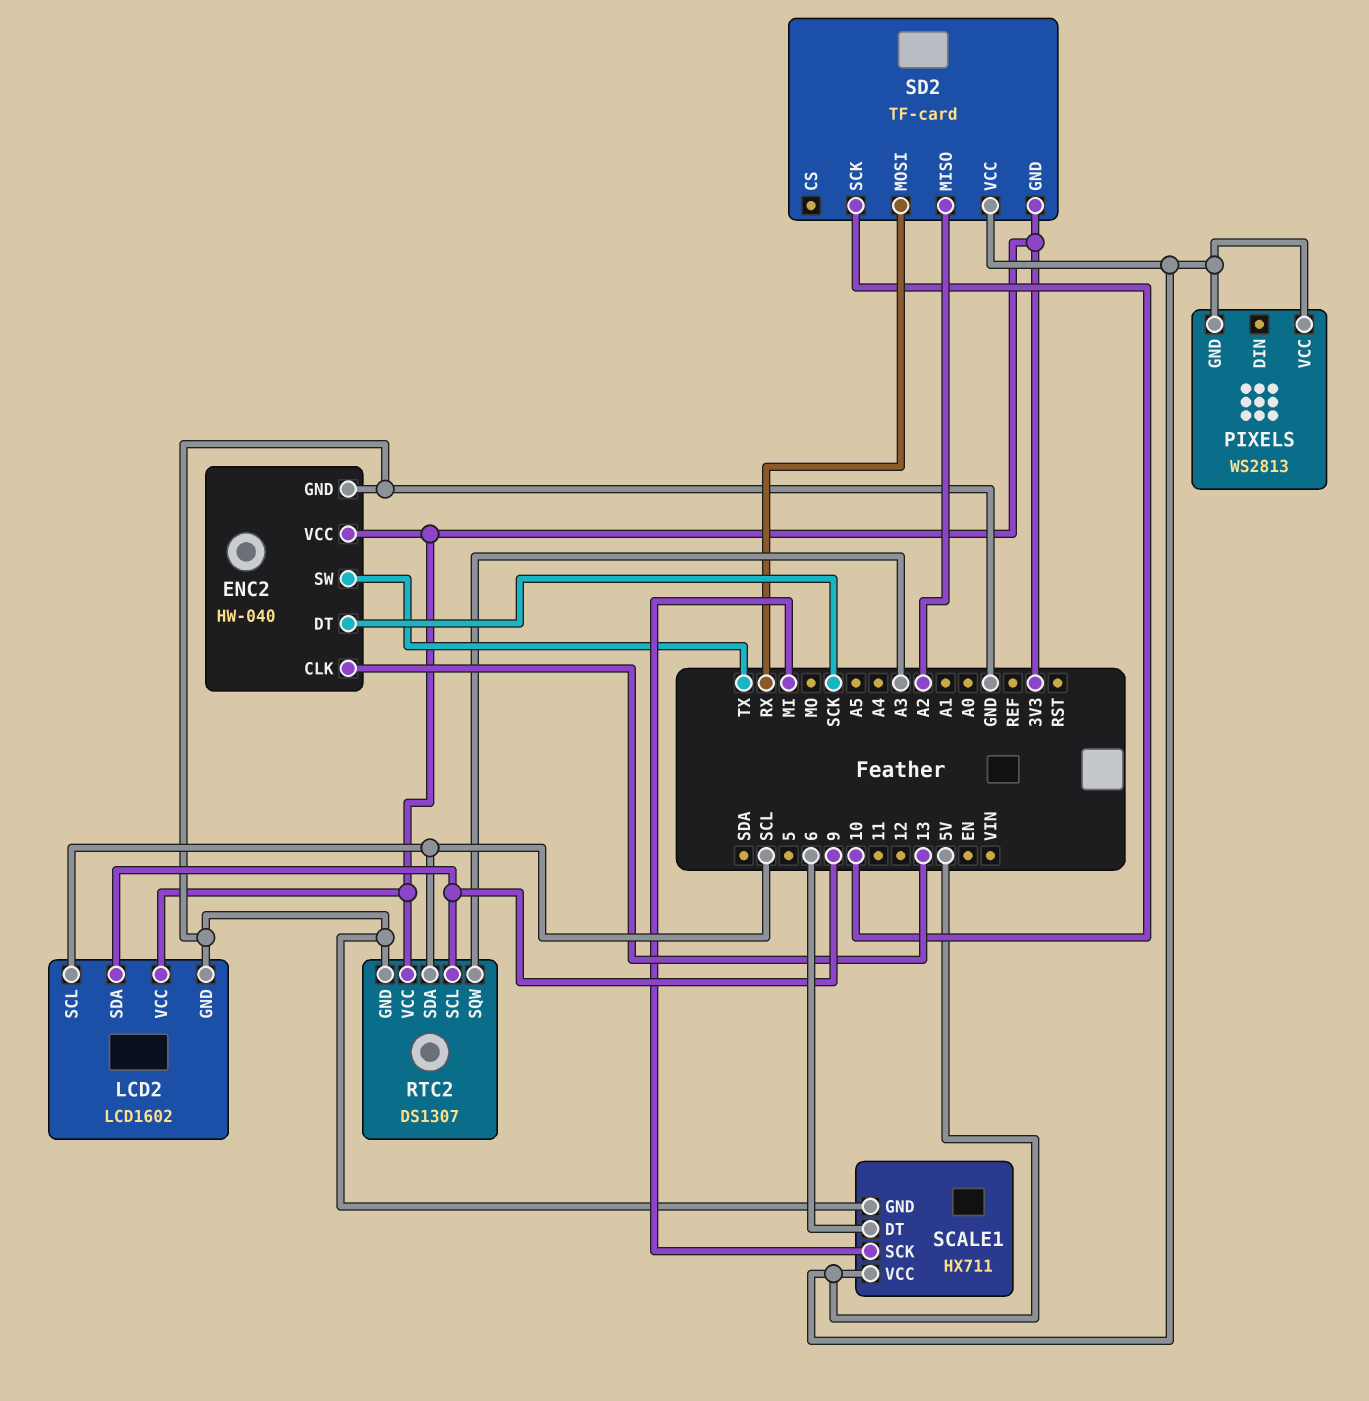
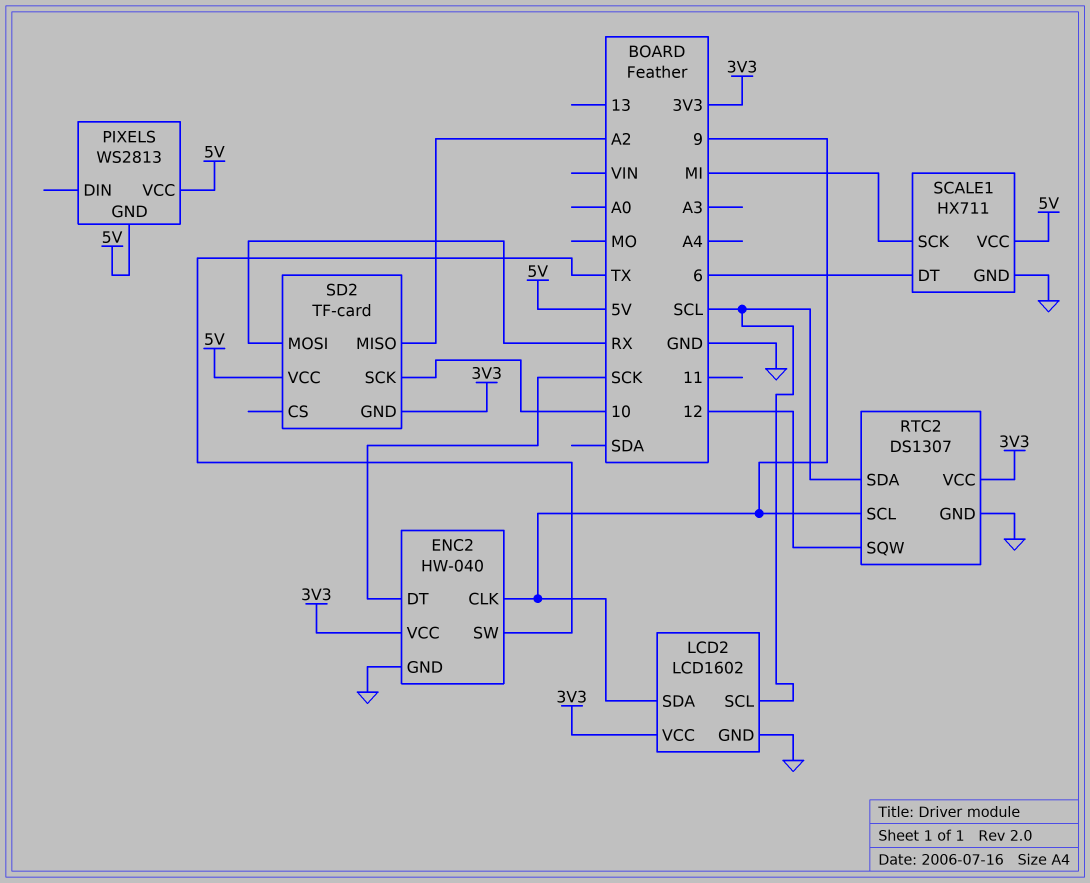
ENC2 pin CLK: 13 -> 9
RTC2 pin SQW: A3 -> 12

